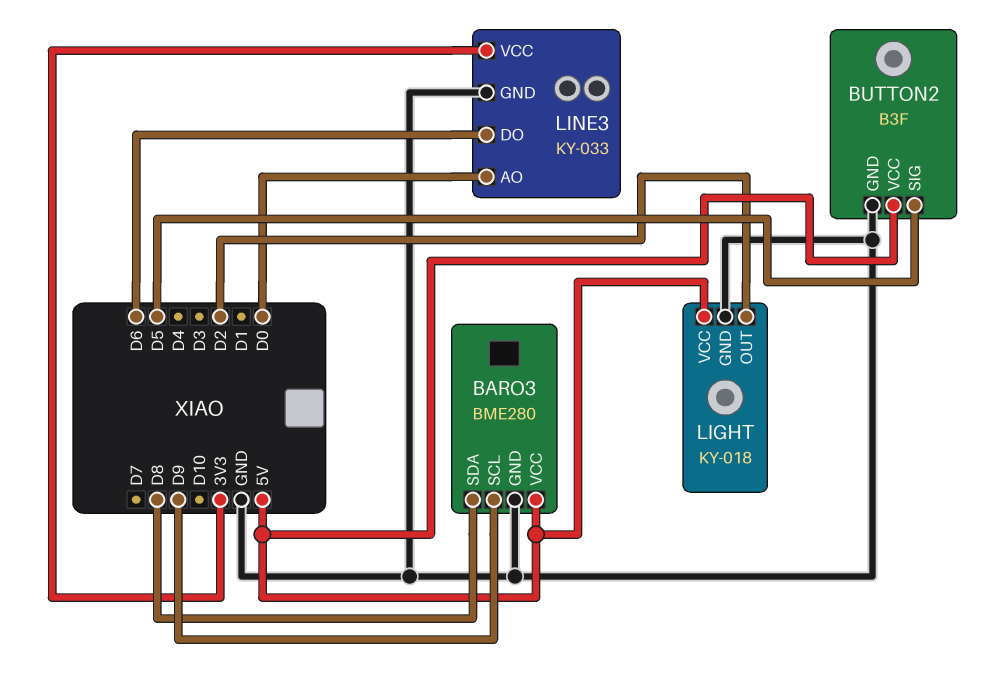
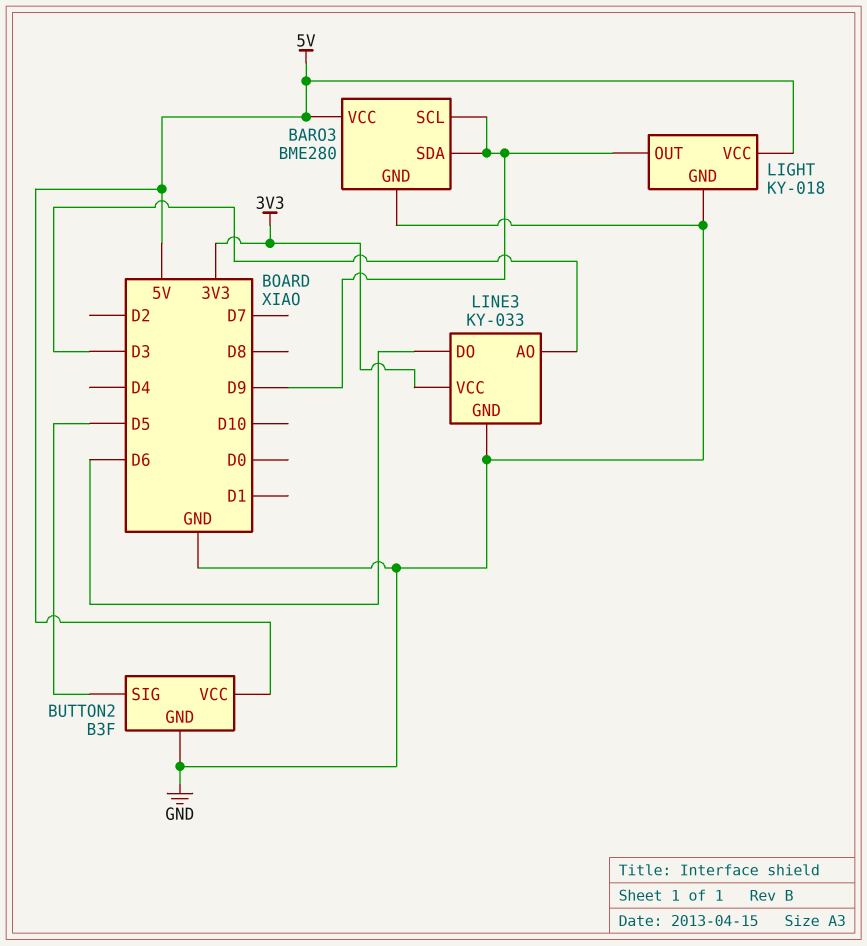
BARO3 pin SDA: D8 -> D9
LIGHT pin OUT: D2 -> D9
LINE3 pin AO: D0 -> D3

